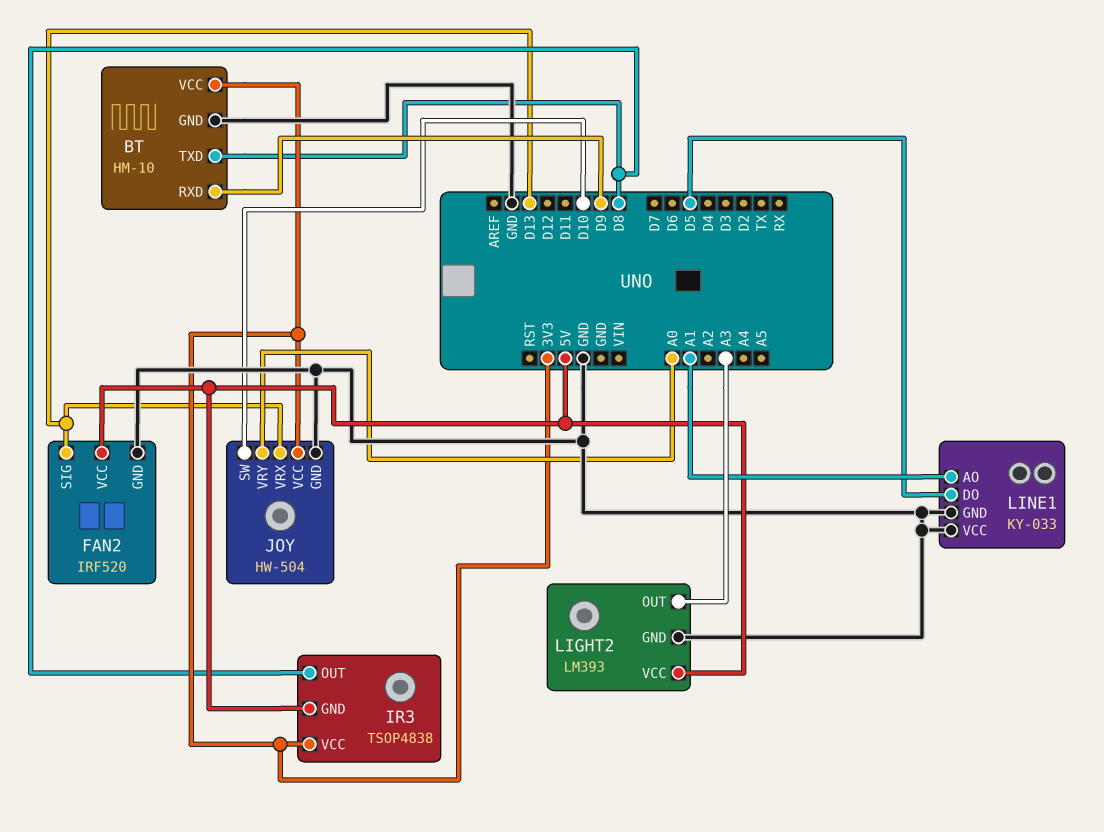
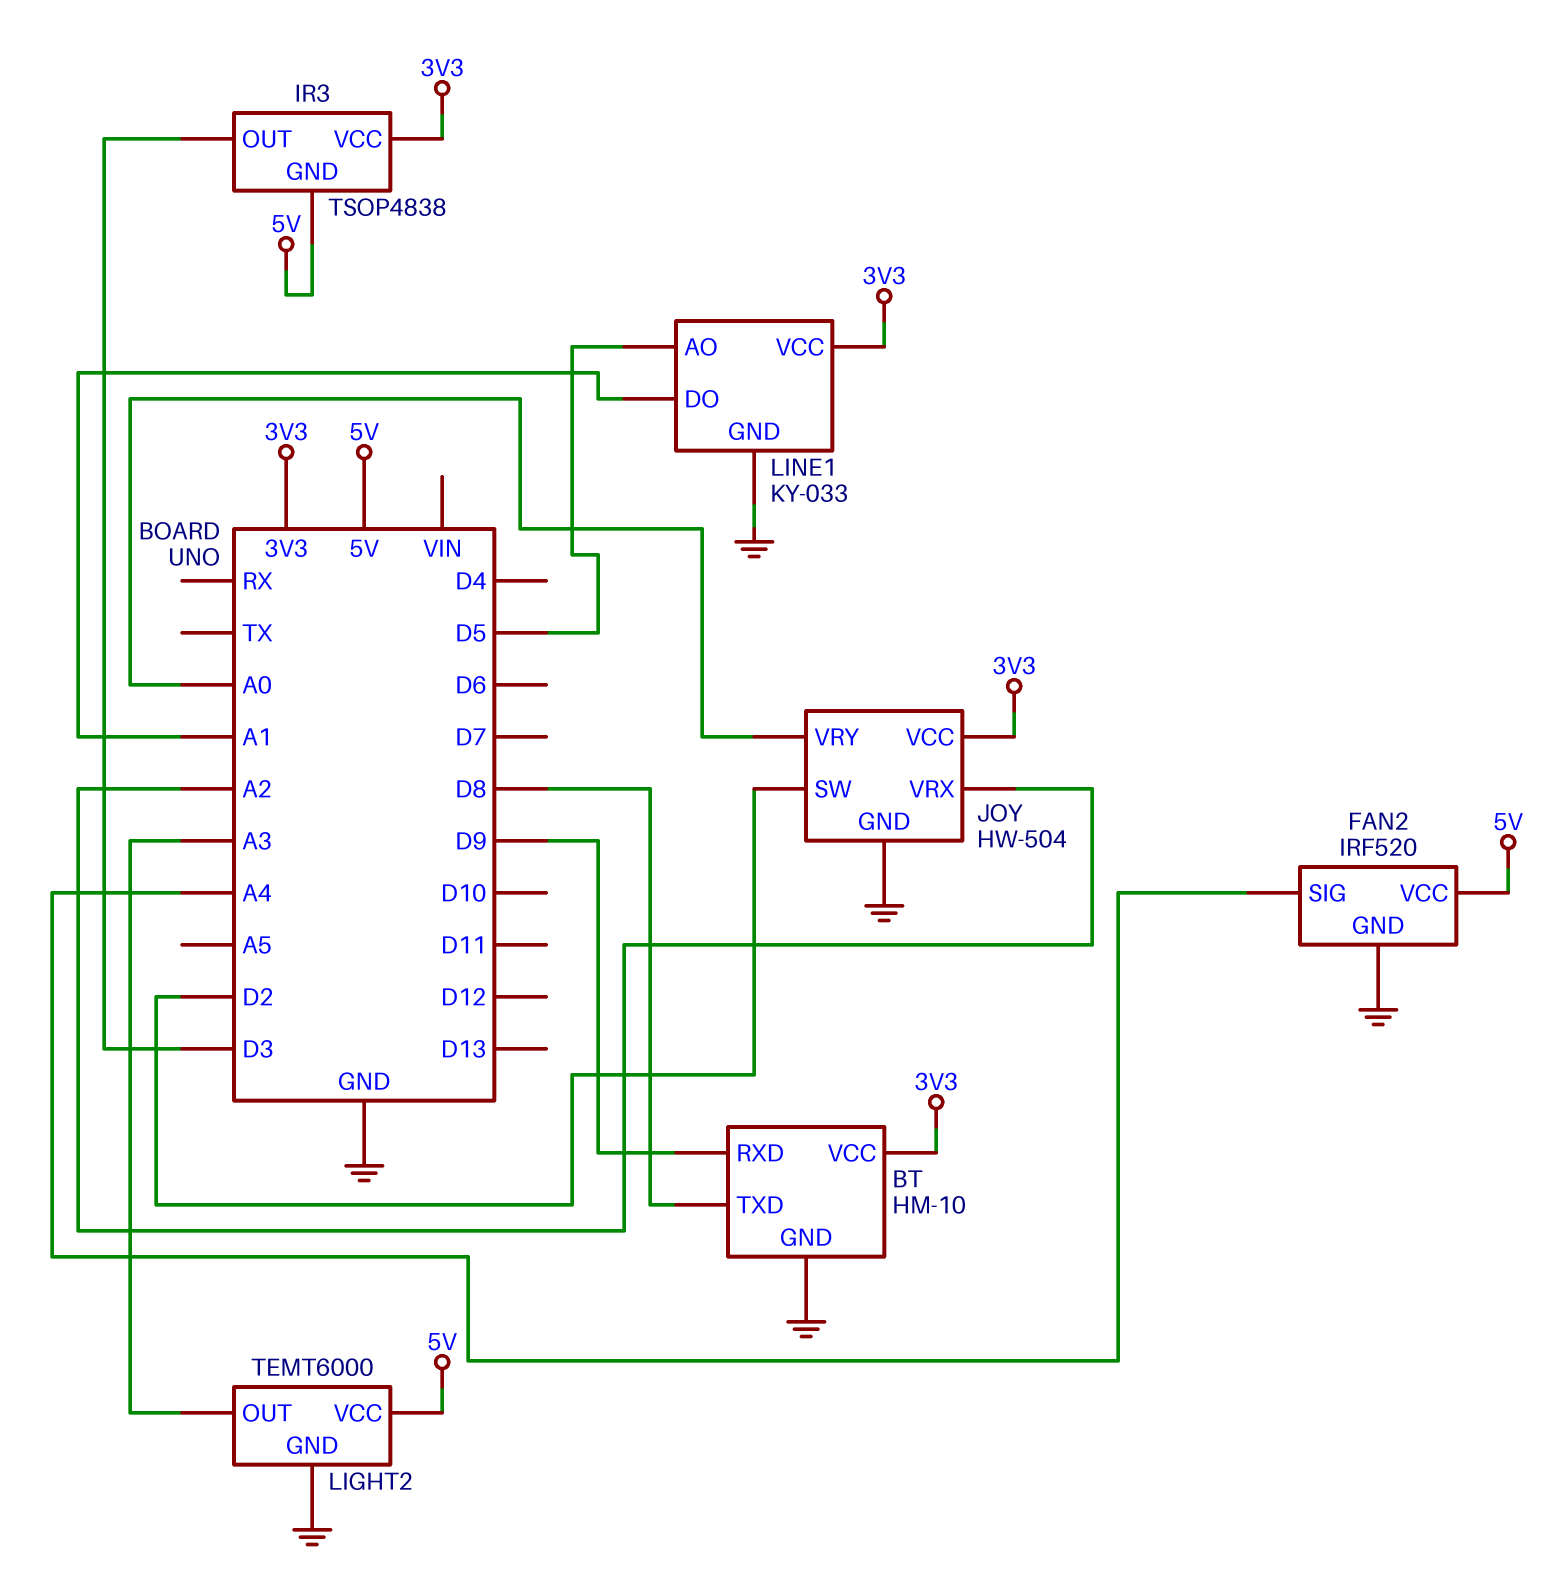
FAN2 pin SIG: D13 -> A4
IR3 pin OUT: D8 -> D3
JOY pin SW: D10 -> D2
JOY pin VRX: D13 -> A2
LIGHT2: LM393 -> TEMT6000
LINE1 pin AO: A1 -> D5
LINE1 pin DO: D5 -> A1
LINE1 pin VCC: GND -> 3V3

